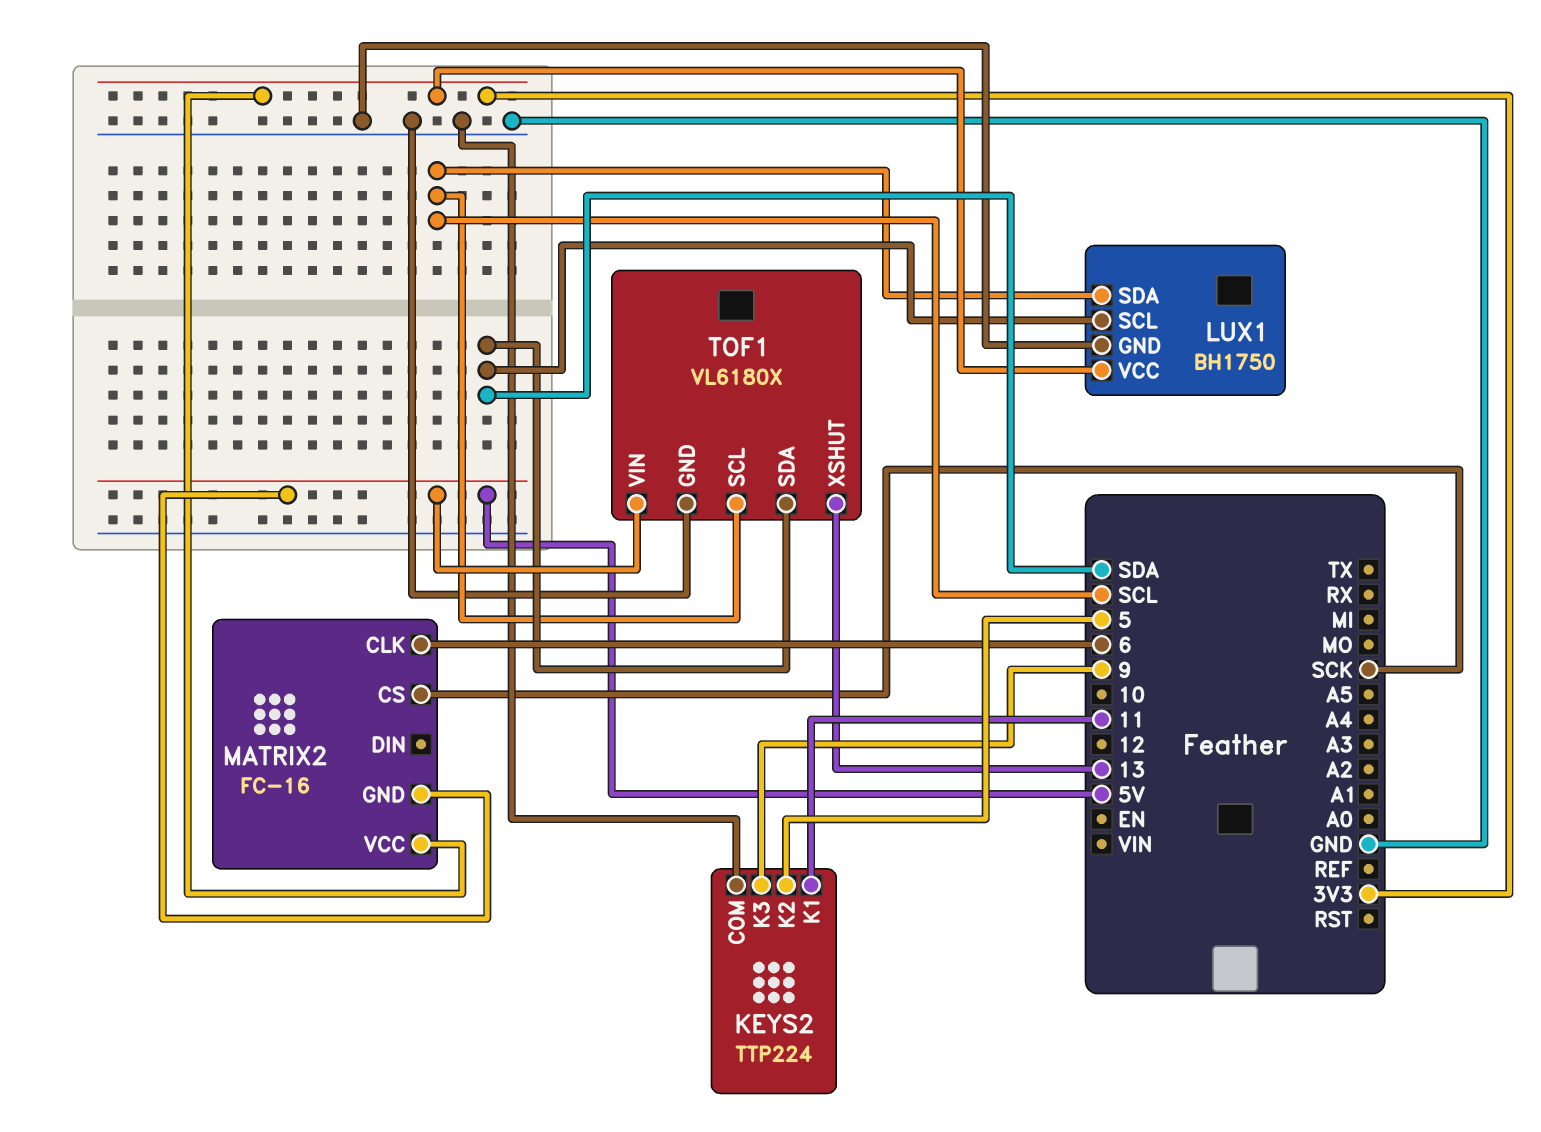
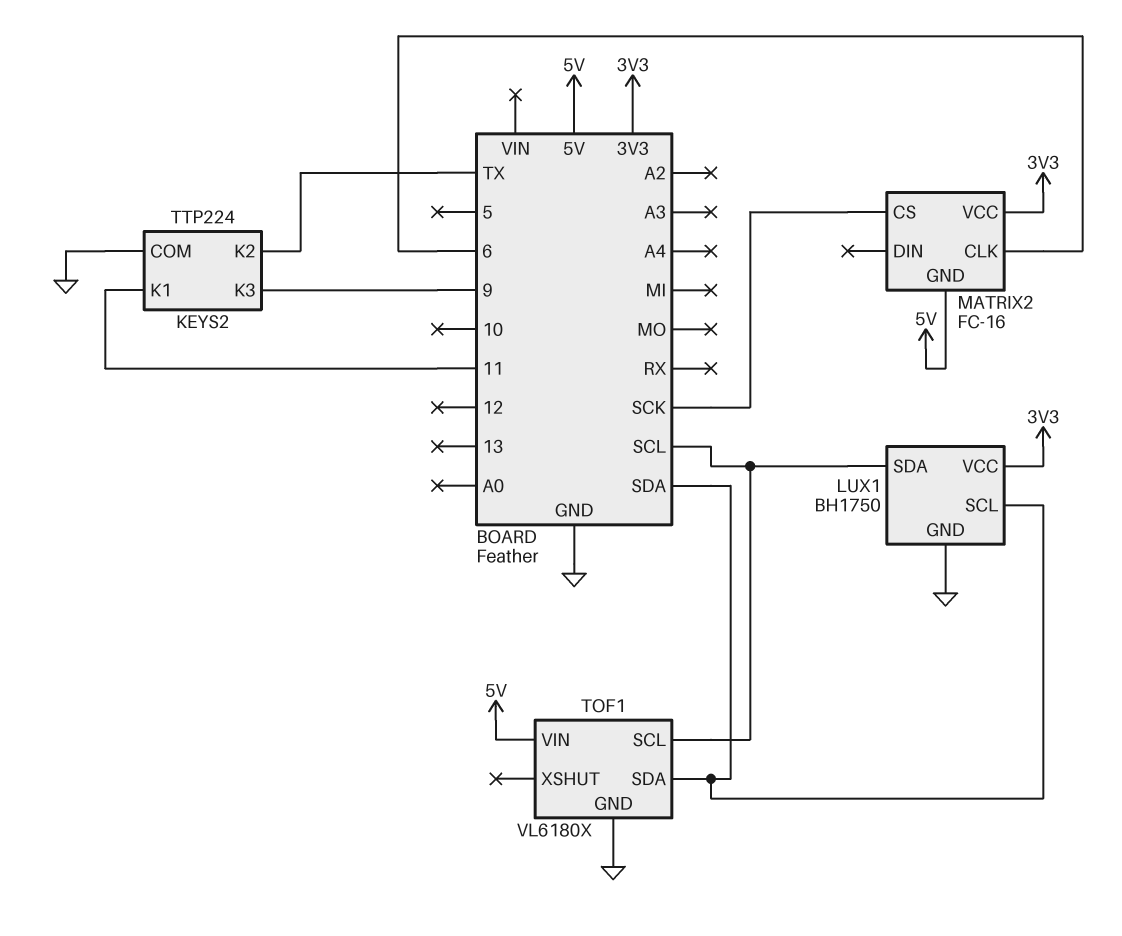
KEYS2 pin K2: 5 -> TX
TOF1 pin XSHUT: 13 -> none

